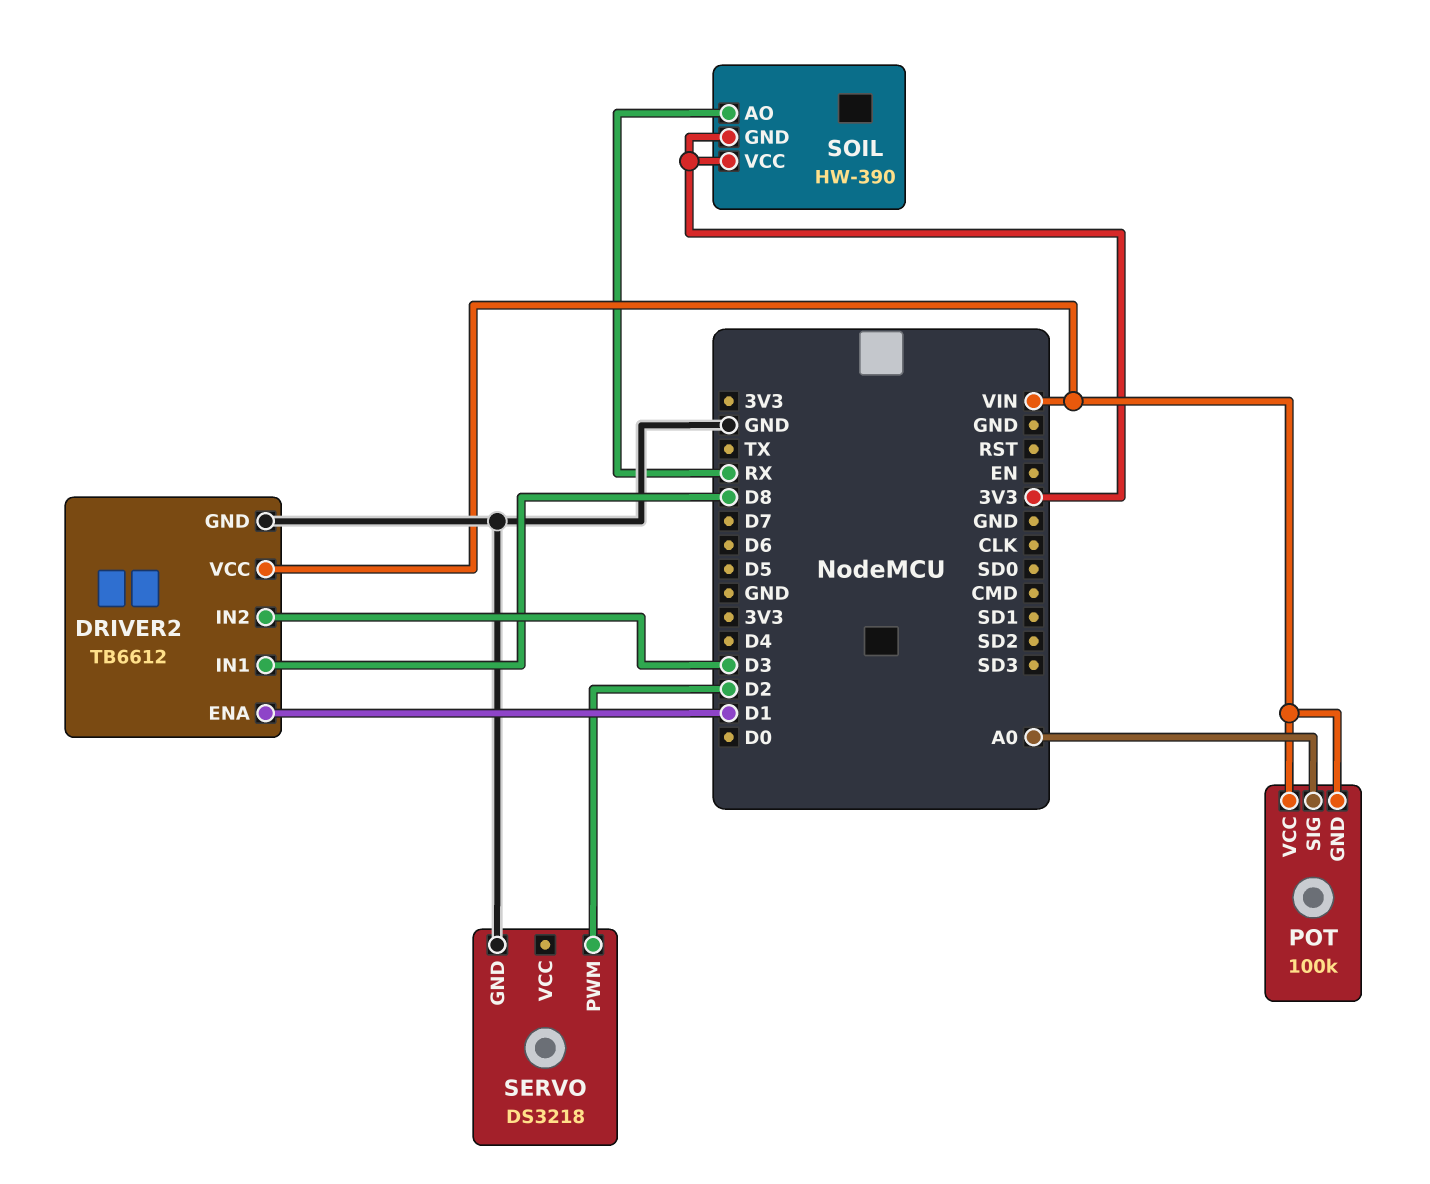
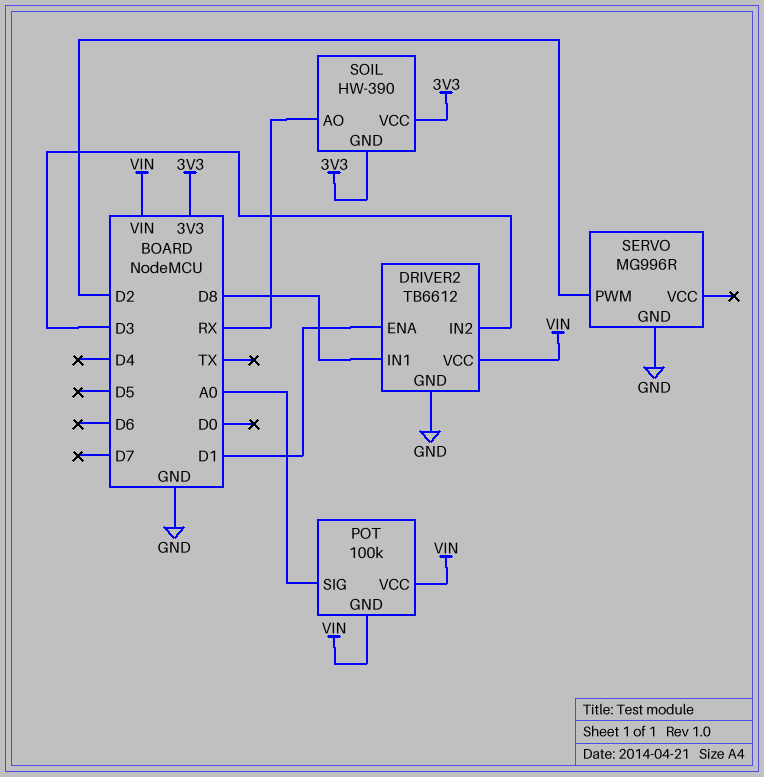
SERVO: DS3218 -> MG996R

